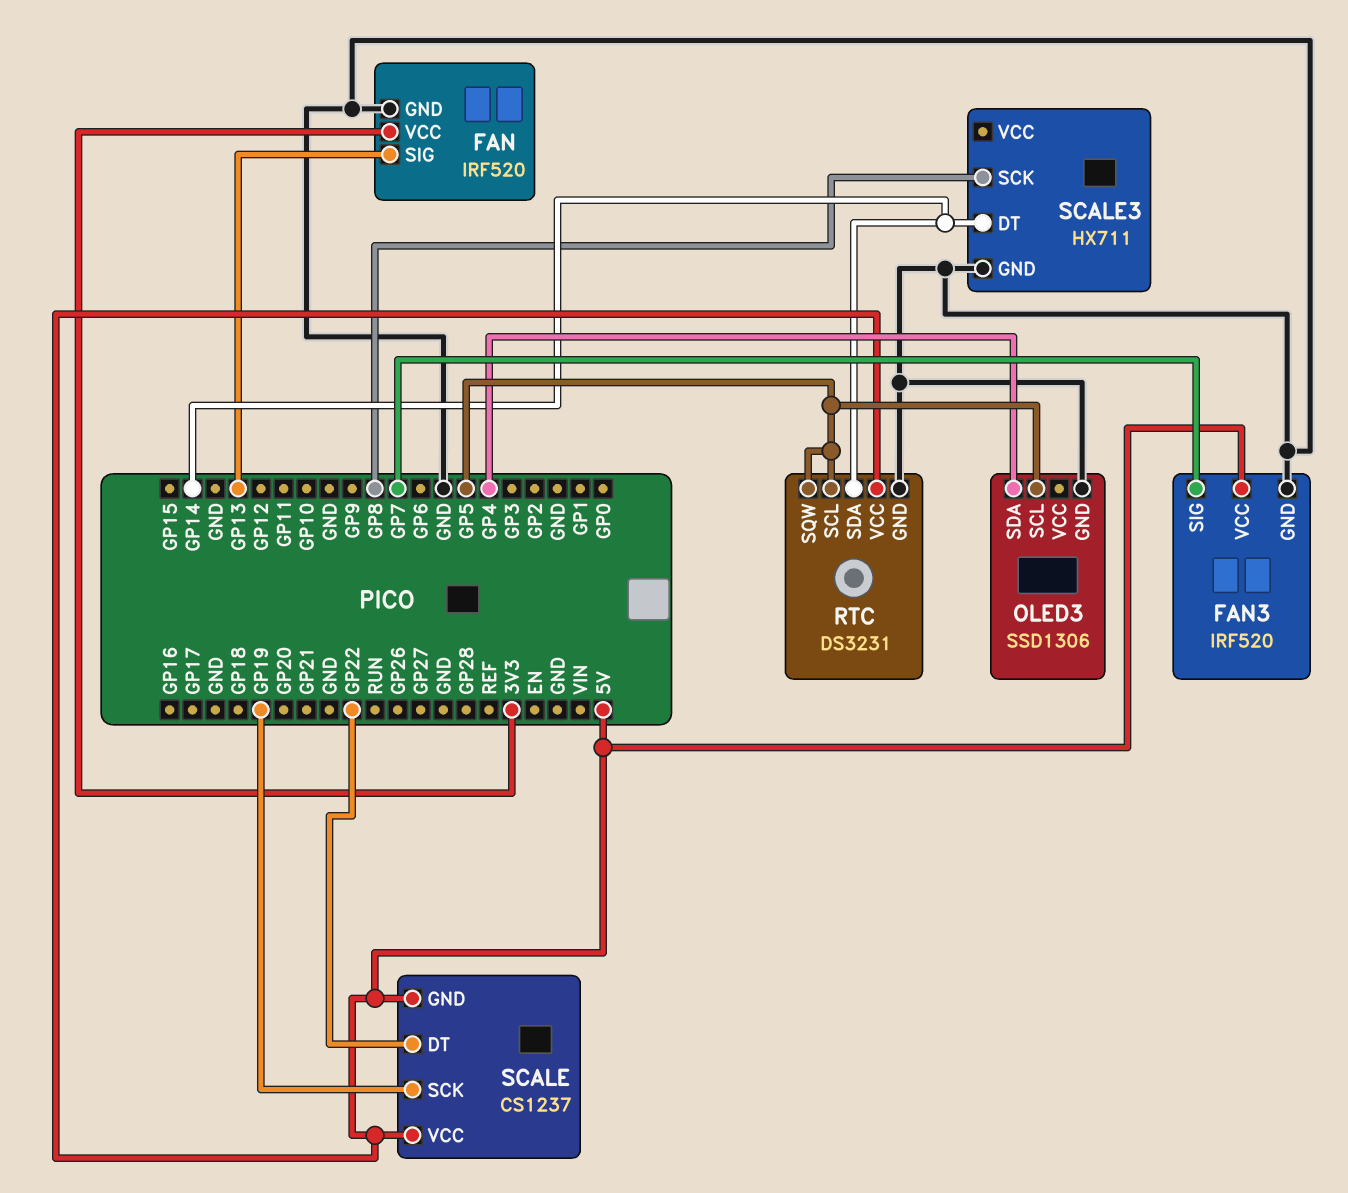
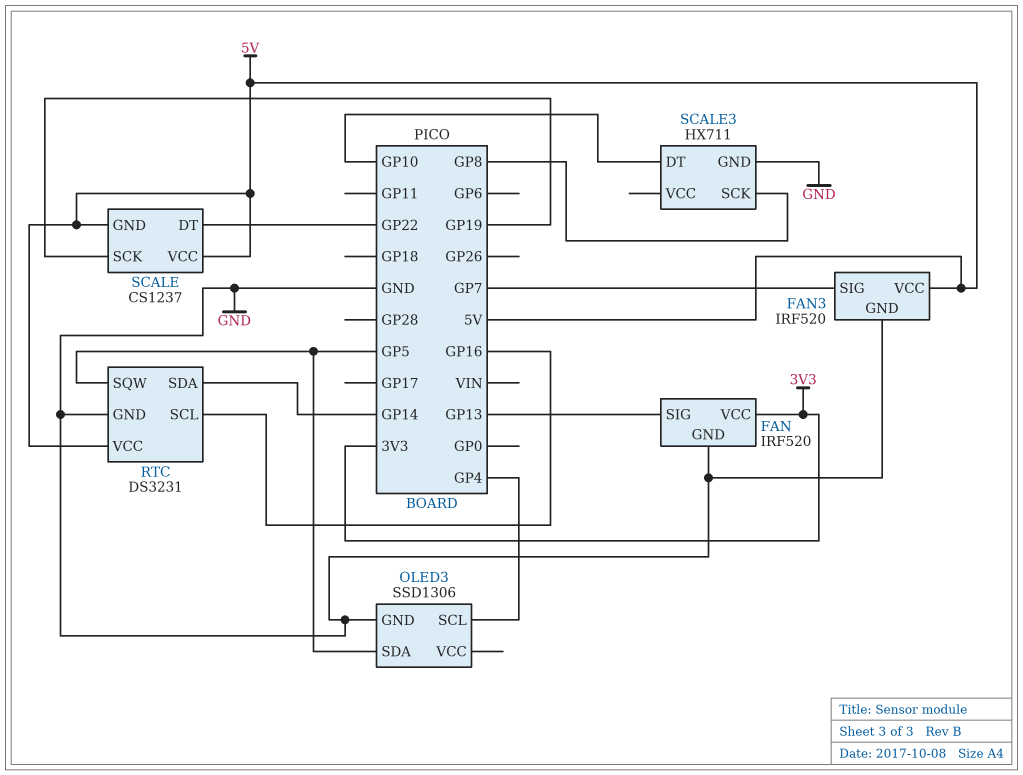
OLED3 pin SCL: GP5 -> GP4
OLED3 pin SDA: GP4 -> GP5
RTC pin SCL: GP5 -> GP16
SCALE3 pin DT: GP14 -> GP10

